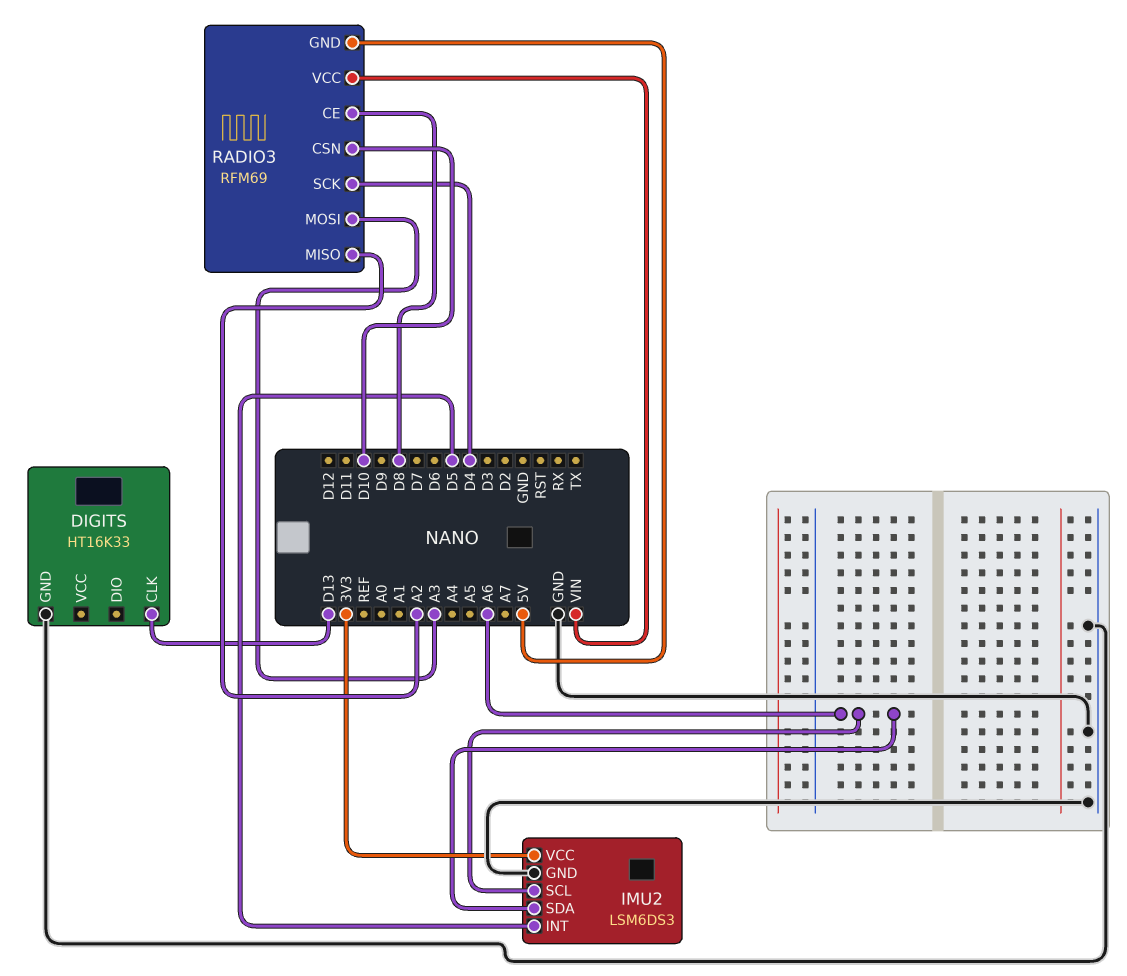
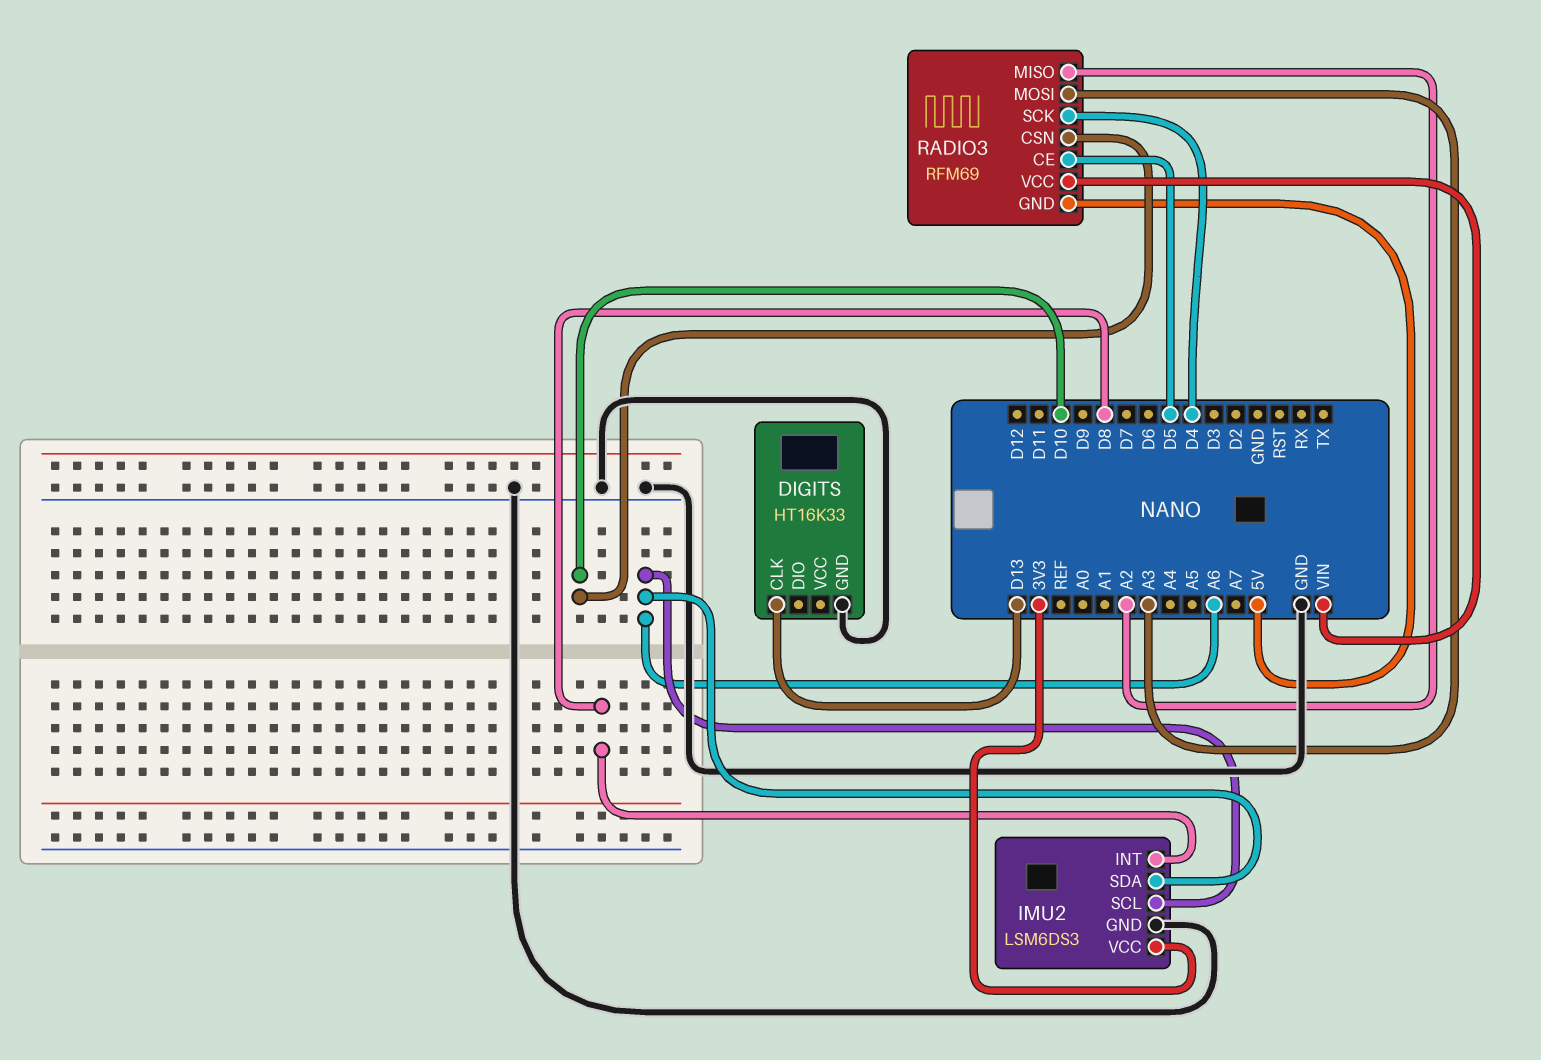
IMU2 pin INT: D5 -> D8
RADIO3 pin CE: D8 -> D5

